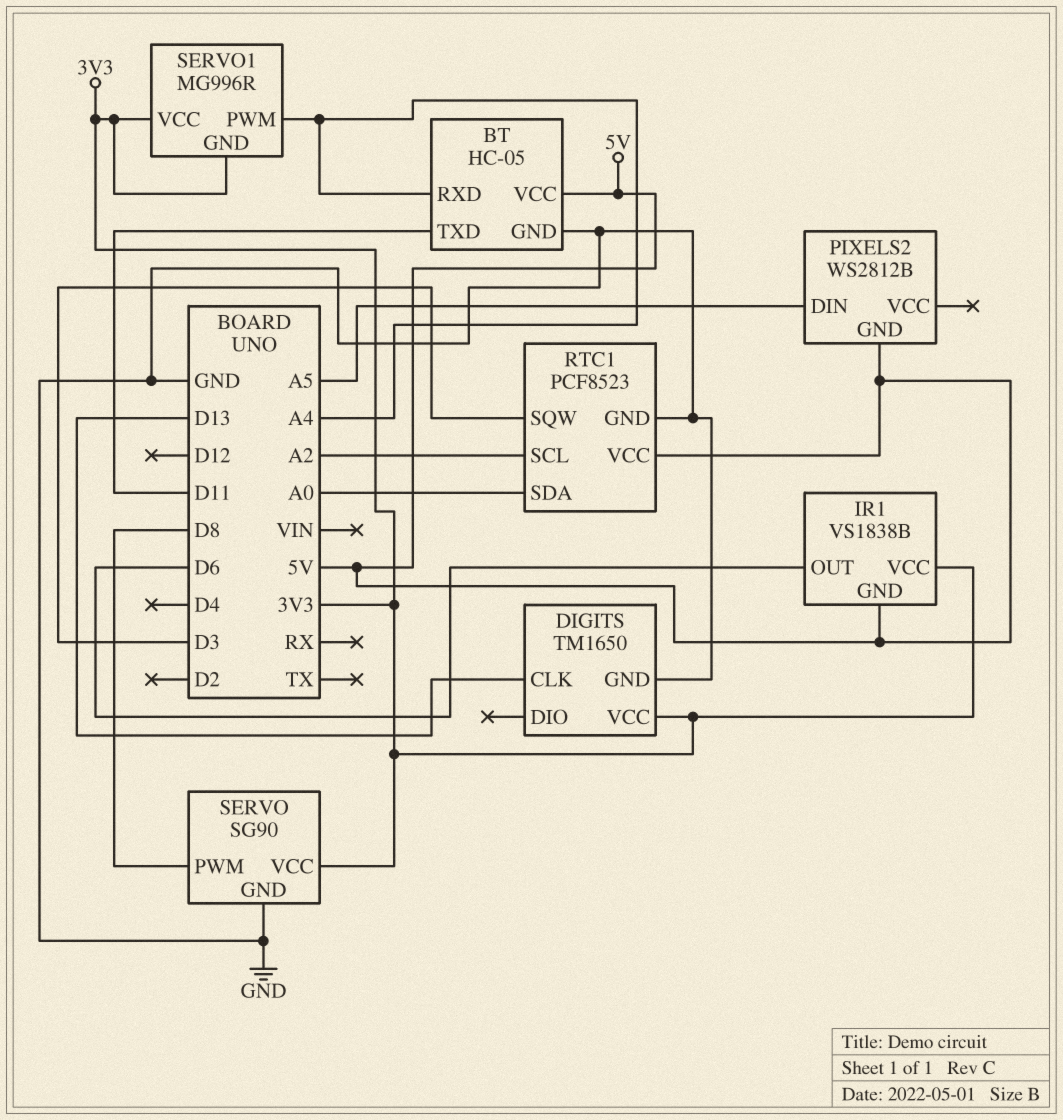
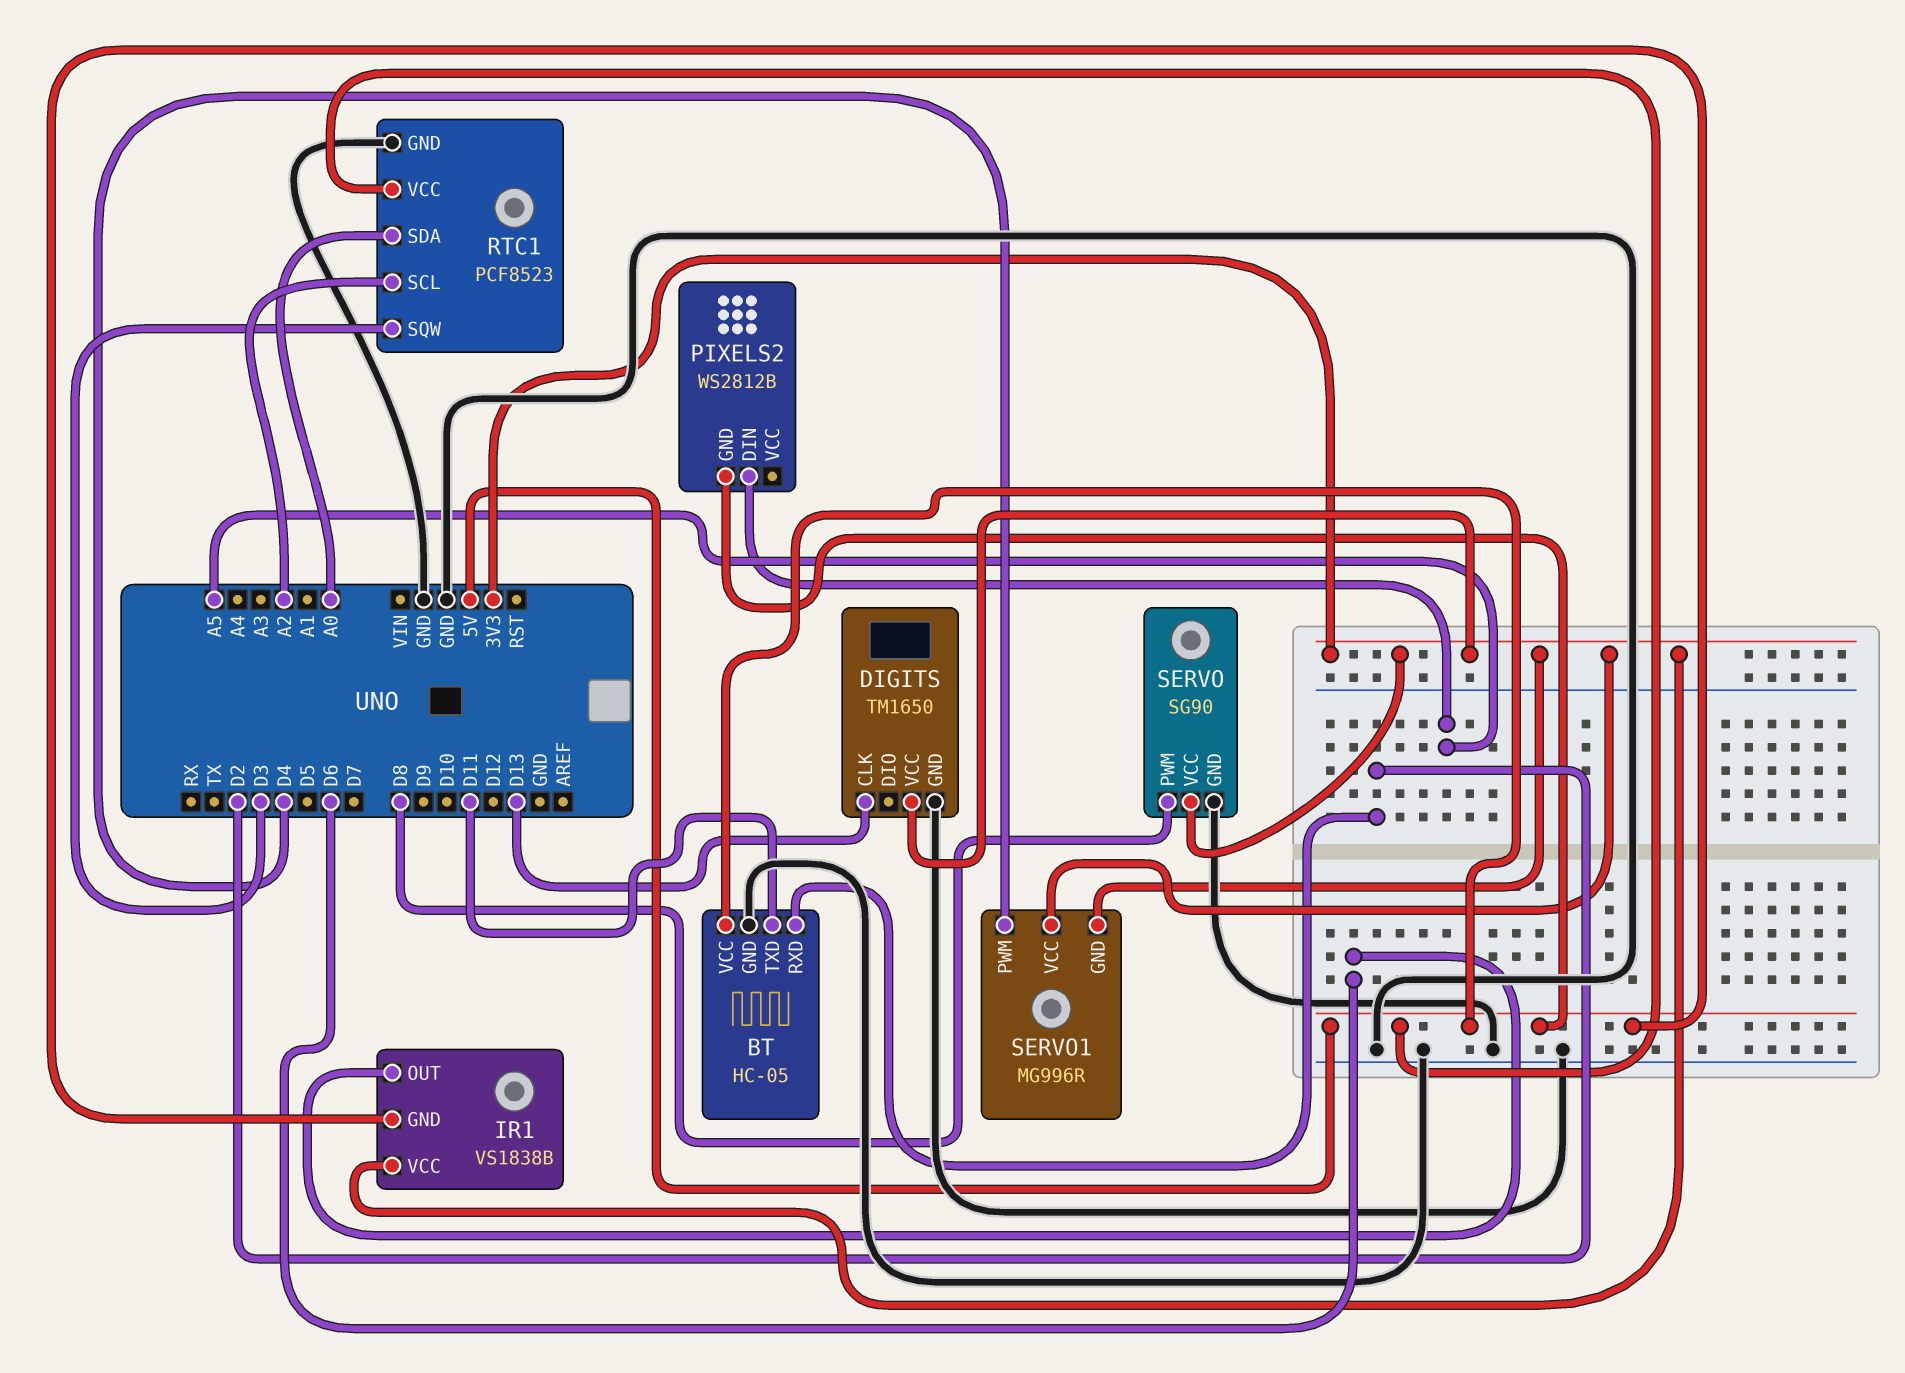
BT pin RXD: A4 -> D2
SERVO1 pin PWM: A4 -> D4

